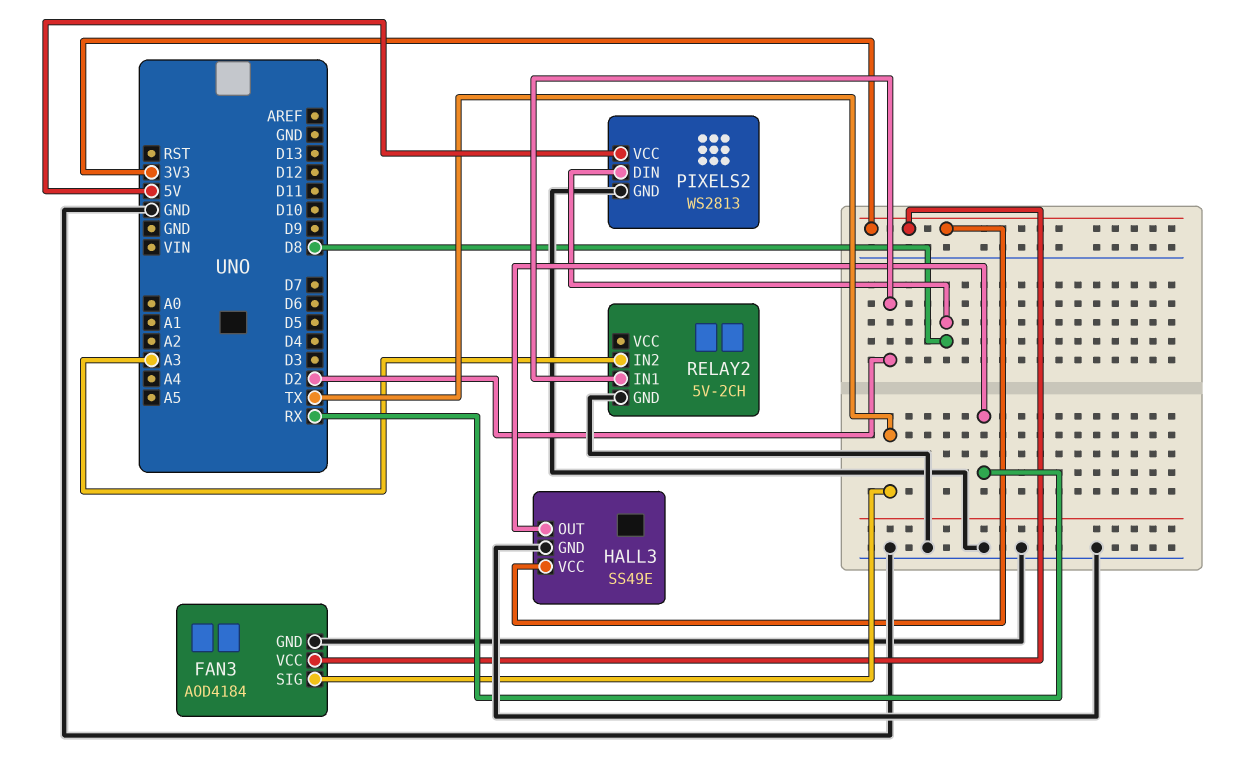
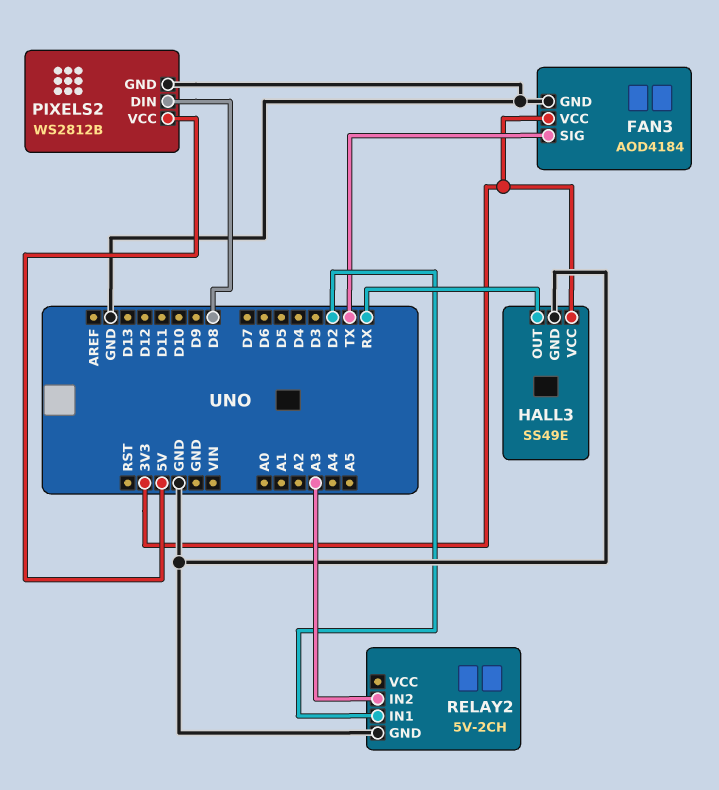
PIXELS2: WS2813 -> WS2812B

